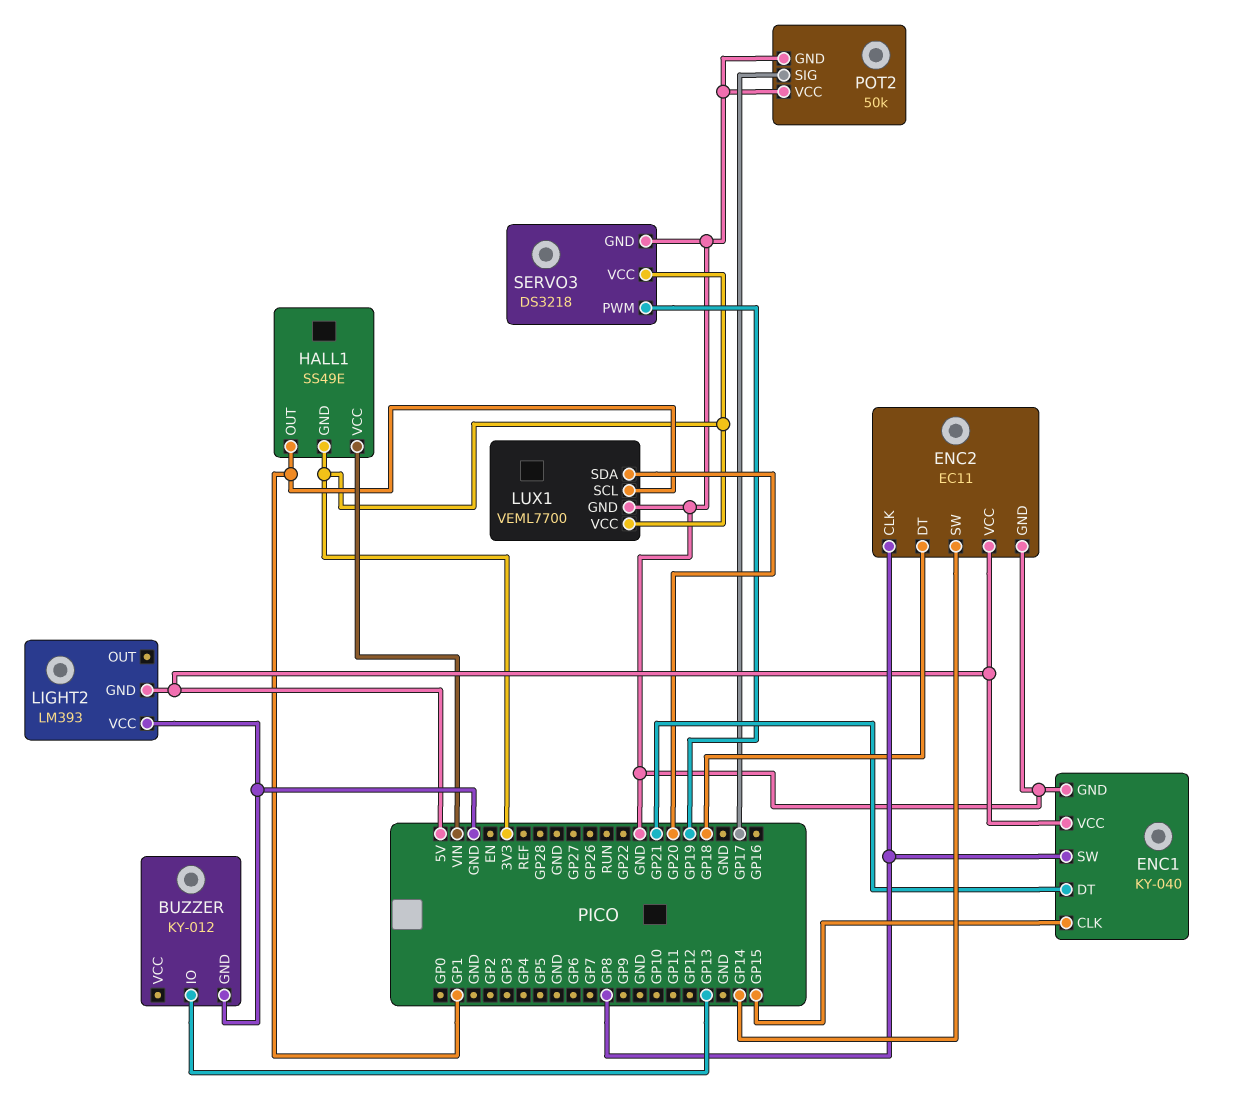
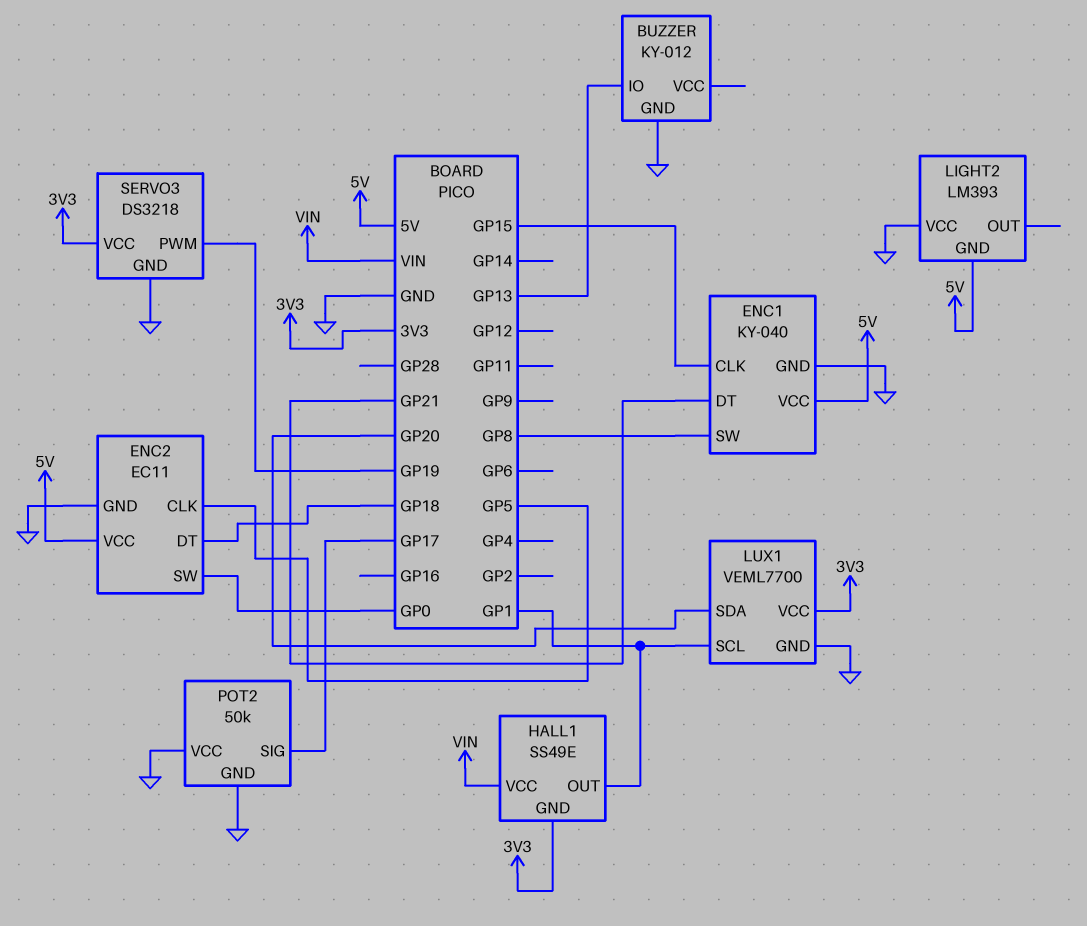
ENC2 pin CLK: GP8 -> GP5
ENC2 pin SW: GP14 -> GP0

